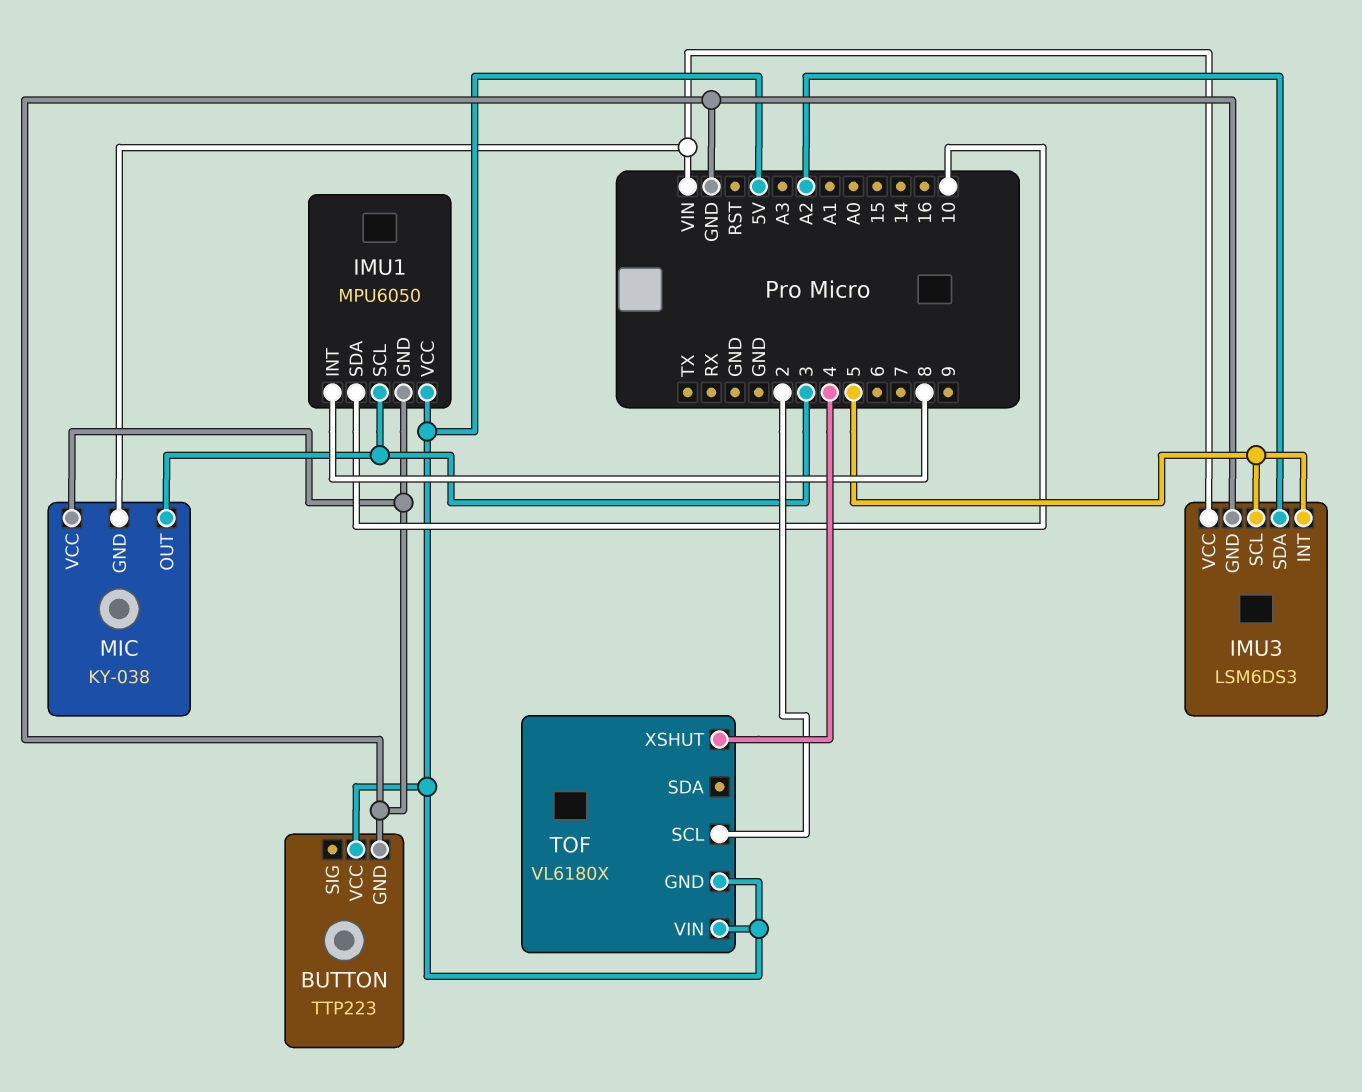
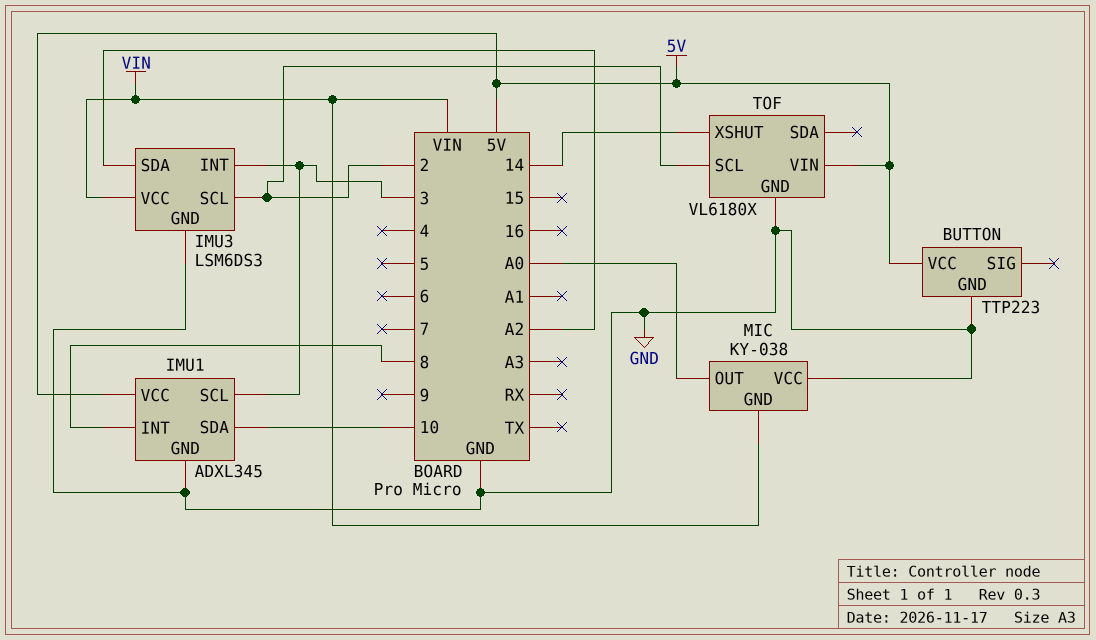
IMU1: MPU6050 -> ADXL345
IMU3 pin INT: 5 -> 3
IMU3 pin SCL: 5 -> 2
MIC pin OUT: 3 -> A0
TOF pin GND: 5V -> GND
TOF pin XSHUT: 4 -> 14

